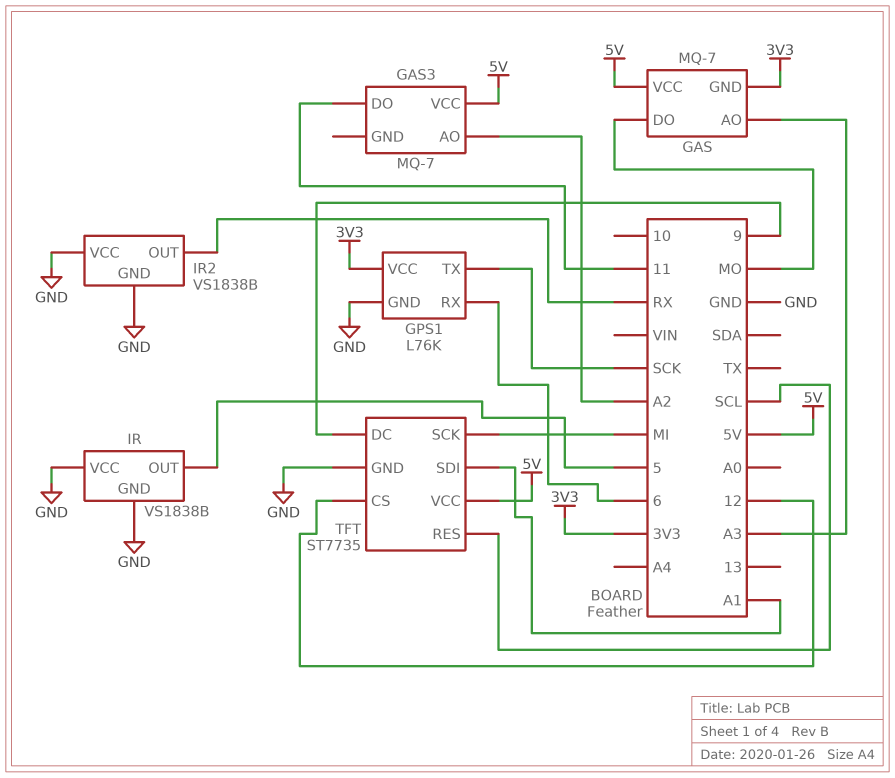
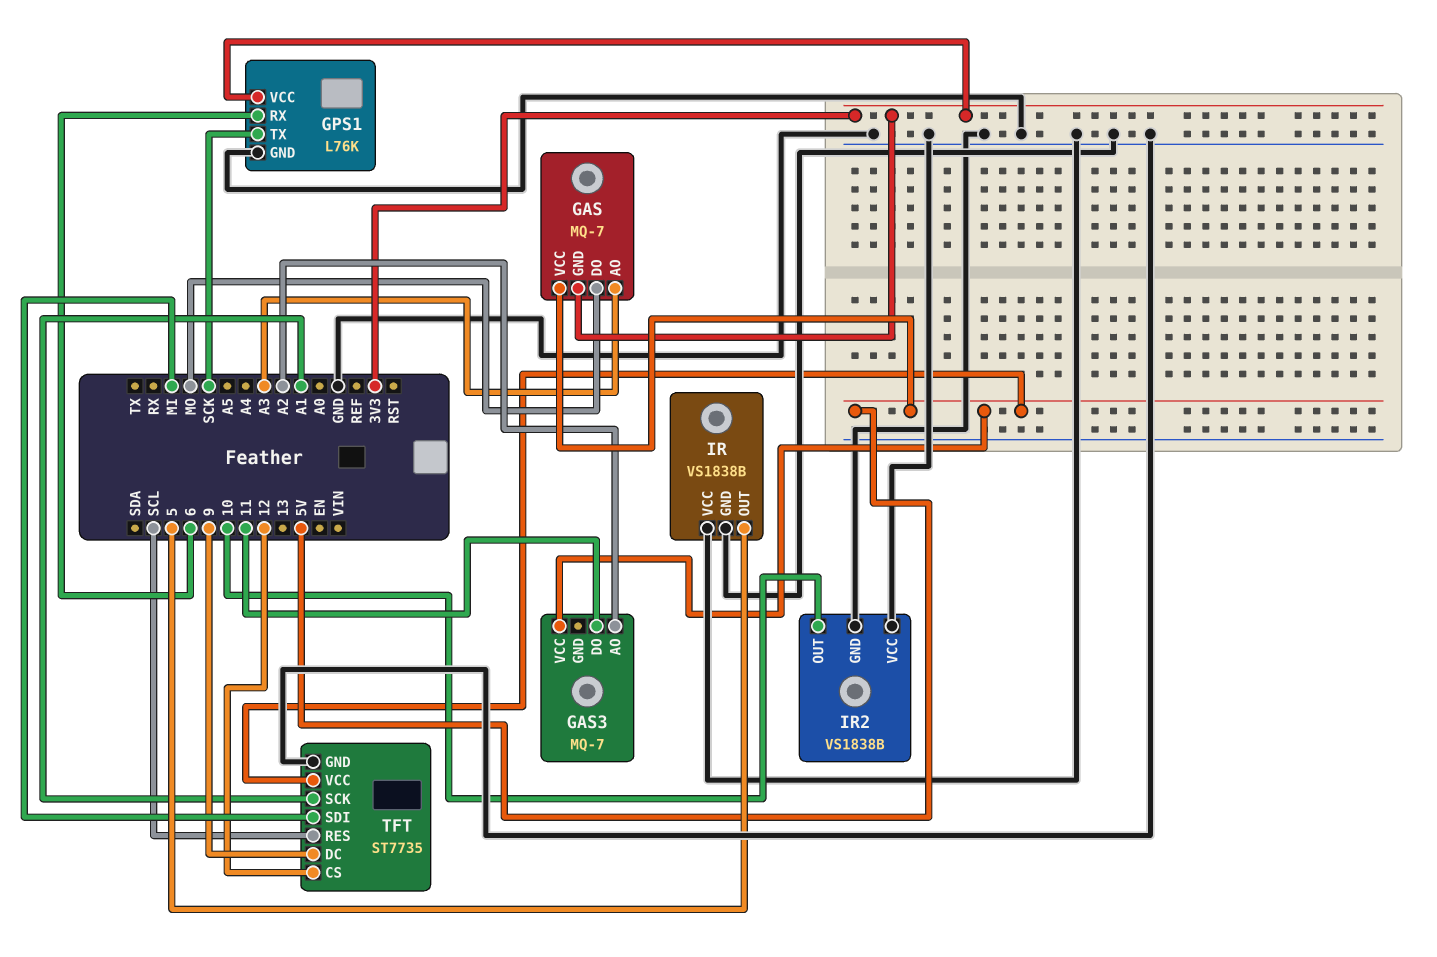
IR2 pin OUT: RX -> 10
TFT pin SCK: MI -> A1
TFT pin SDI: A1 -> MI

